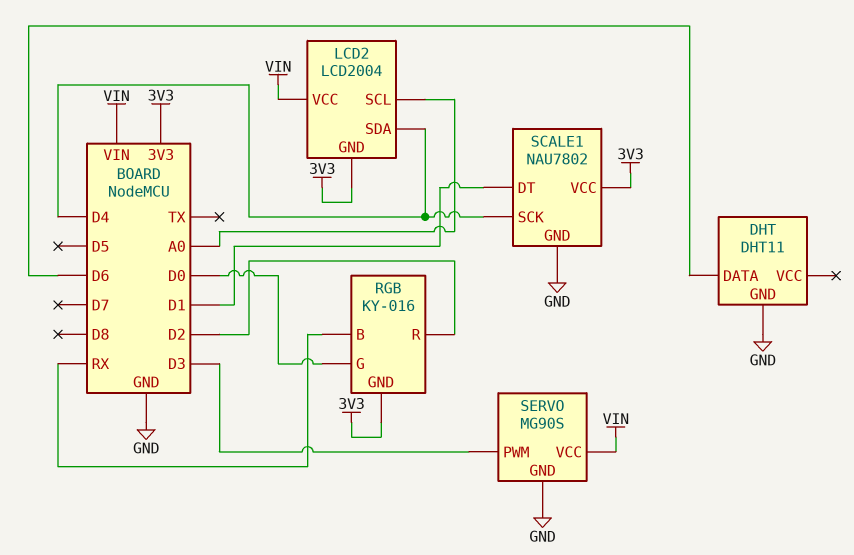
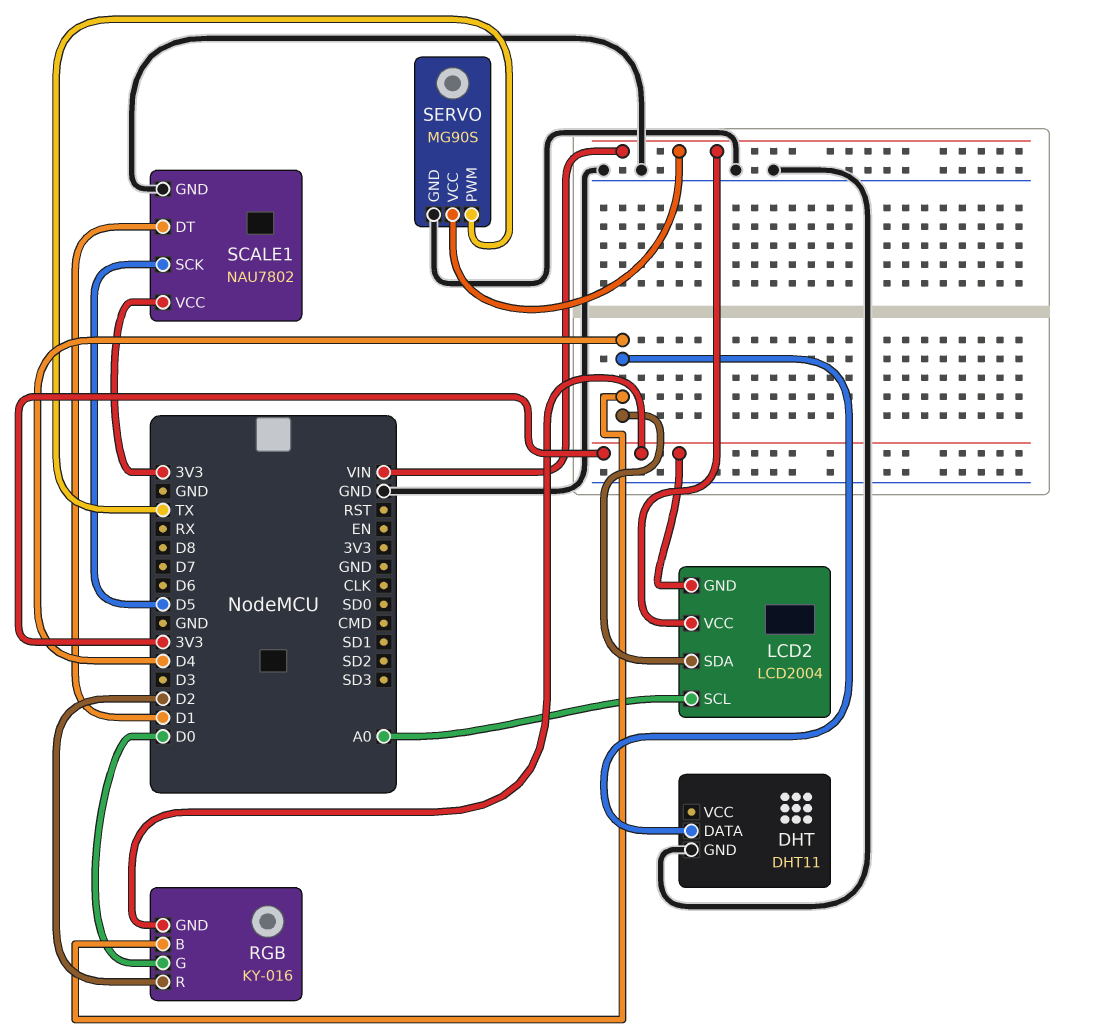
DHT pin DATA: D6 -> D4
RGB pin B: RX -> D4
SCALE1 pin SCK: D4 -> D5
SERVO pin PWM: D3 -> TX

